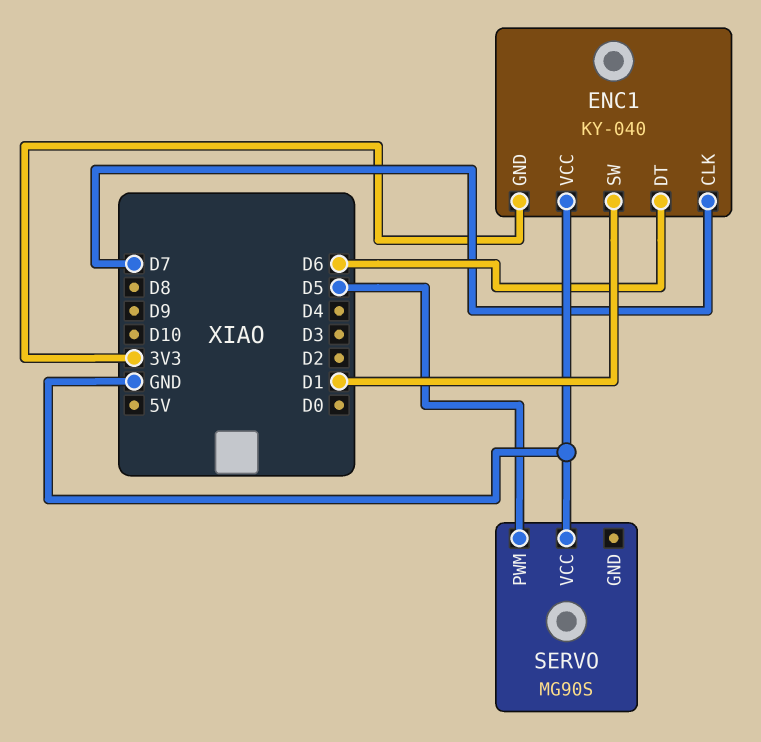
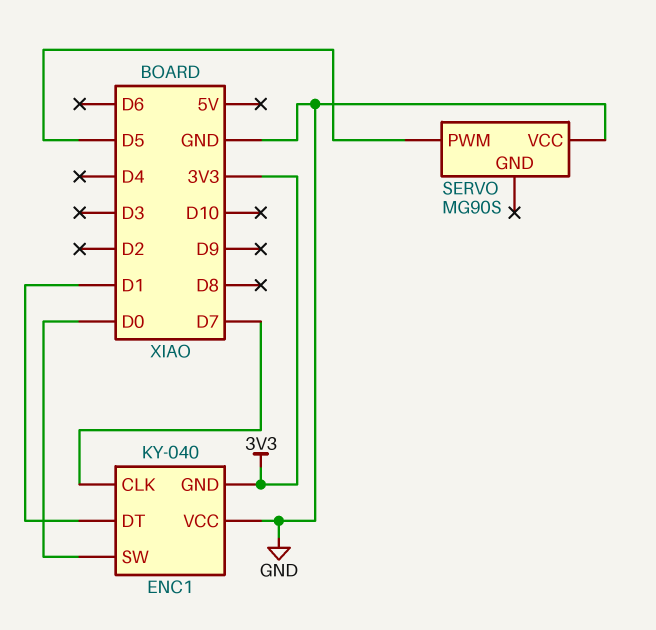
ENC1 pin DT: D6 -> D1
ENC1 pin SW: D1 -> D0

